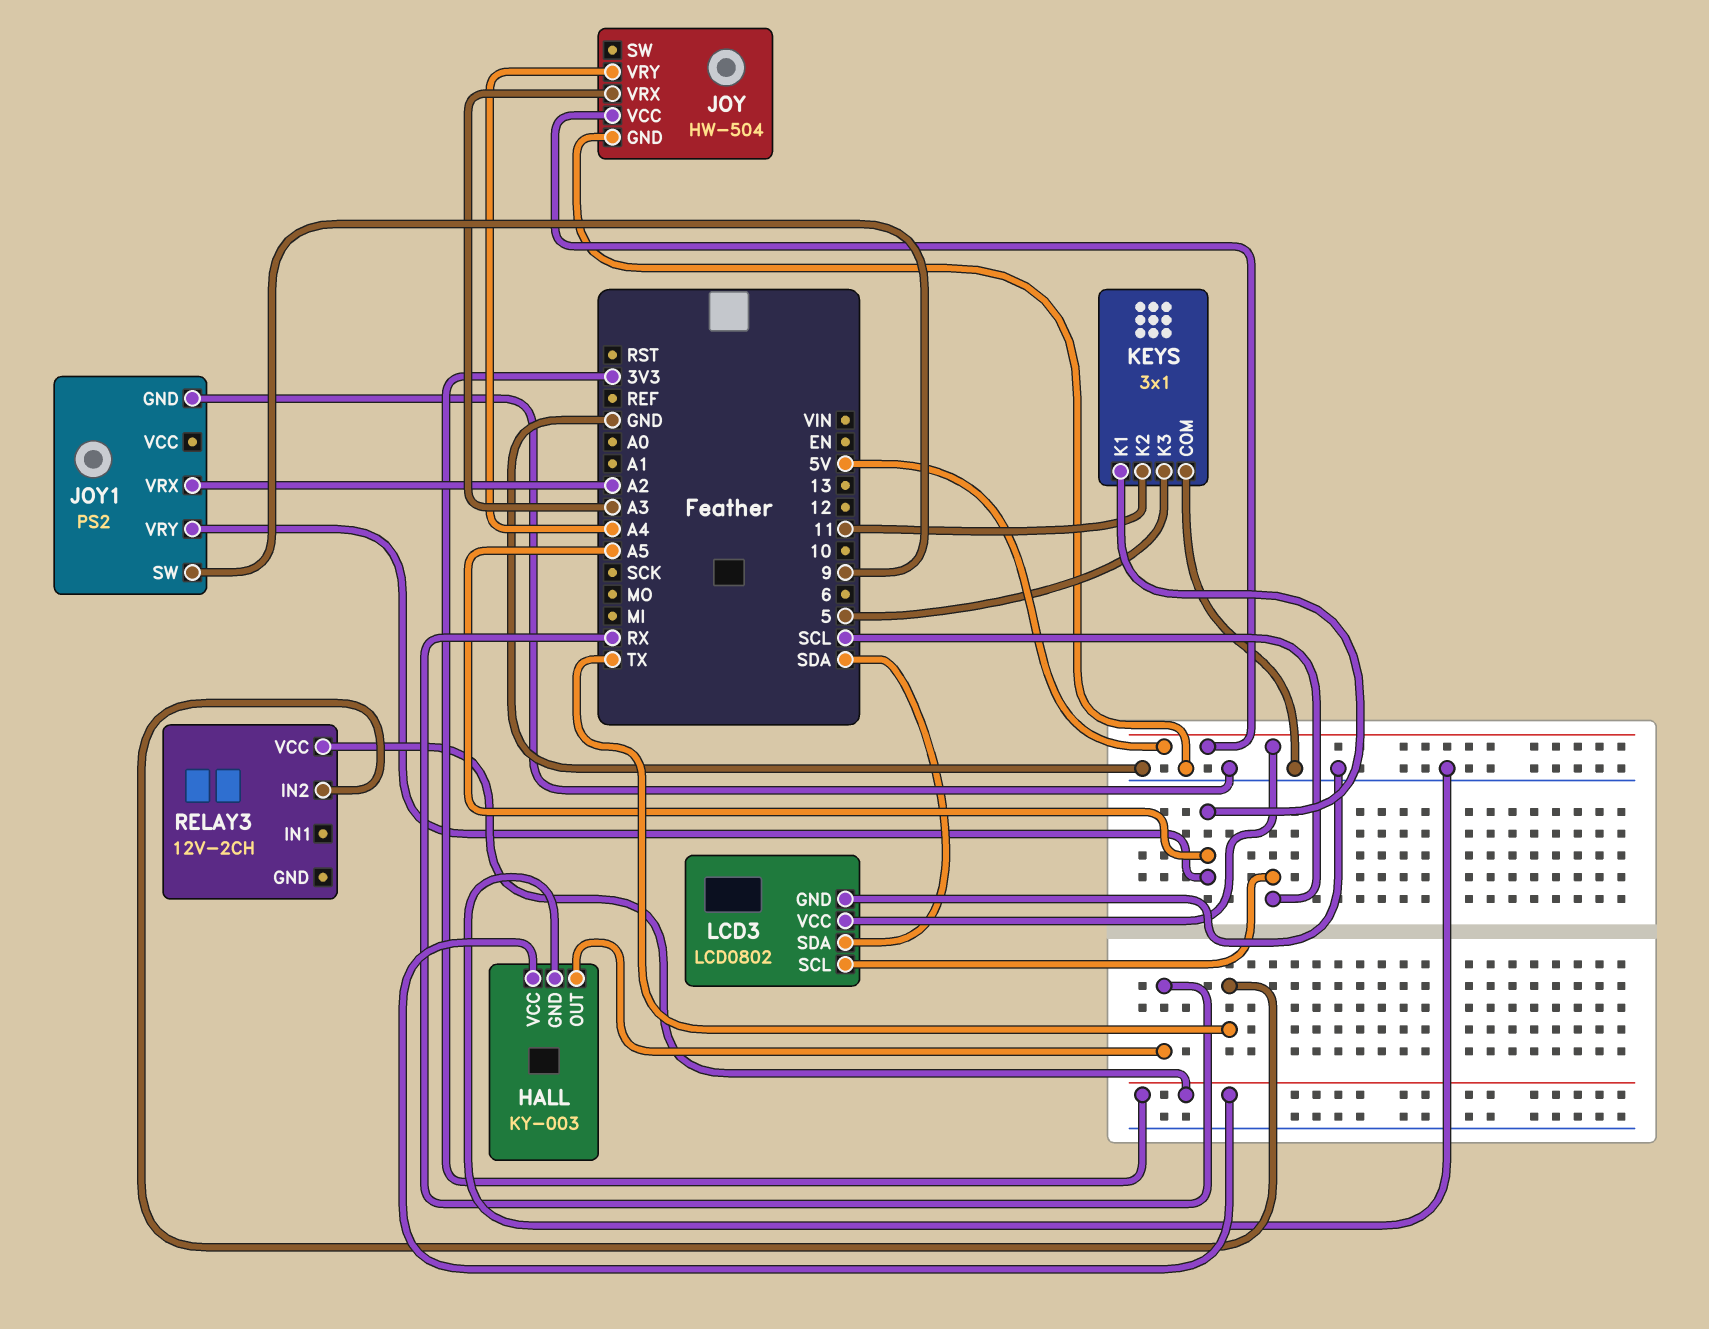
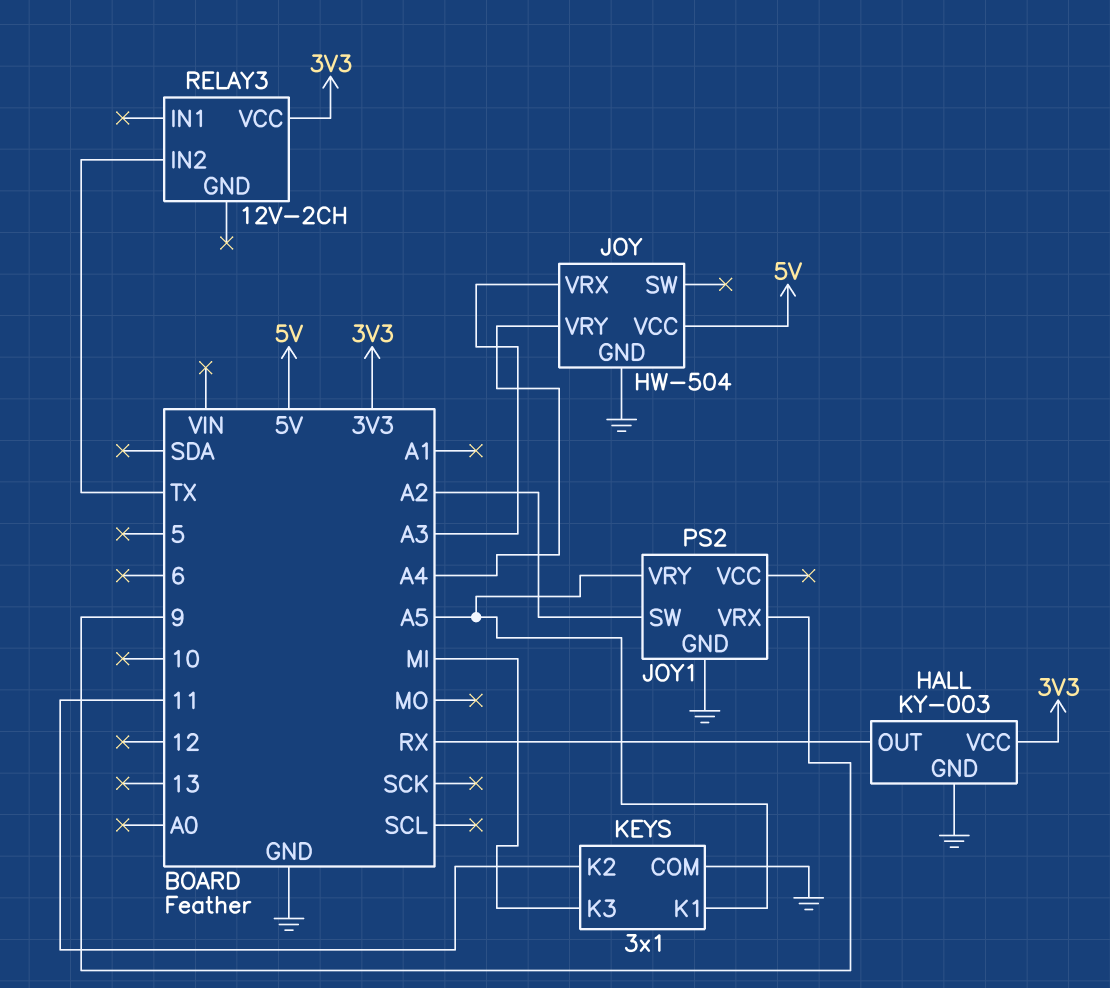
JOY1 pin SW: 9 -> A2
JOY1 pin VRX: A2 -> 9
KEYS pin K3: 5 -> MI
LCD3: LCD0802 -> none
LCD3 pin GND: GND -> none
LCD3 pin SCL: SCL -> none
LCD3 pin SDA: SDA -> none
LCD3 pin VCC: 5V -> none

